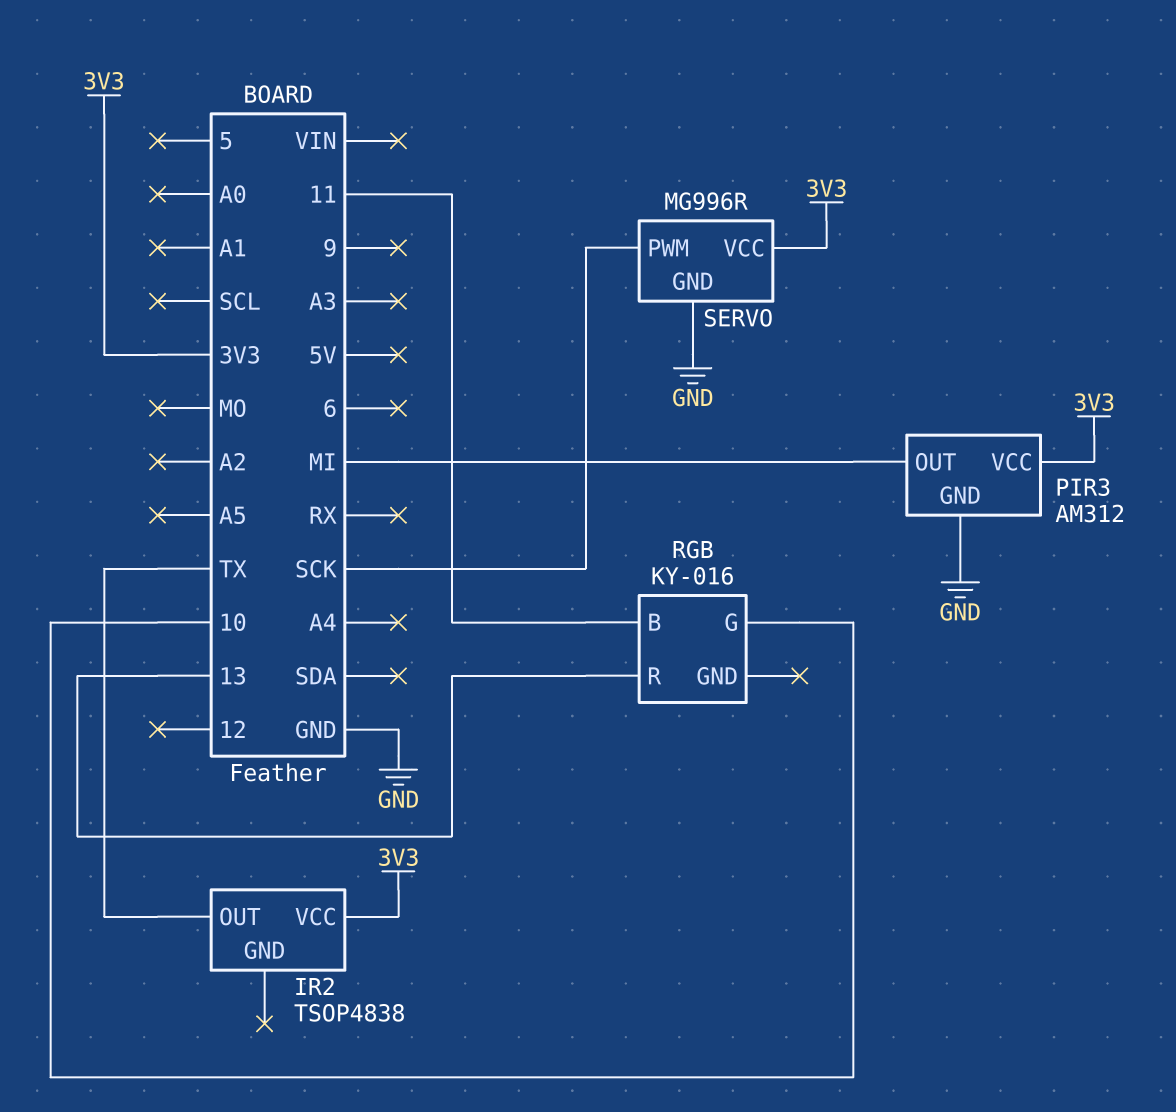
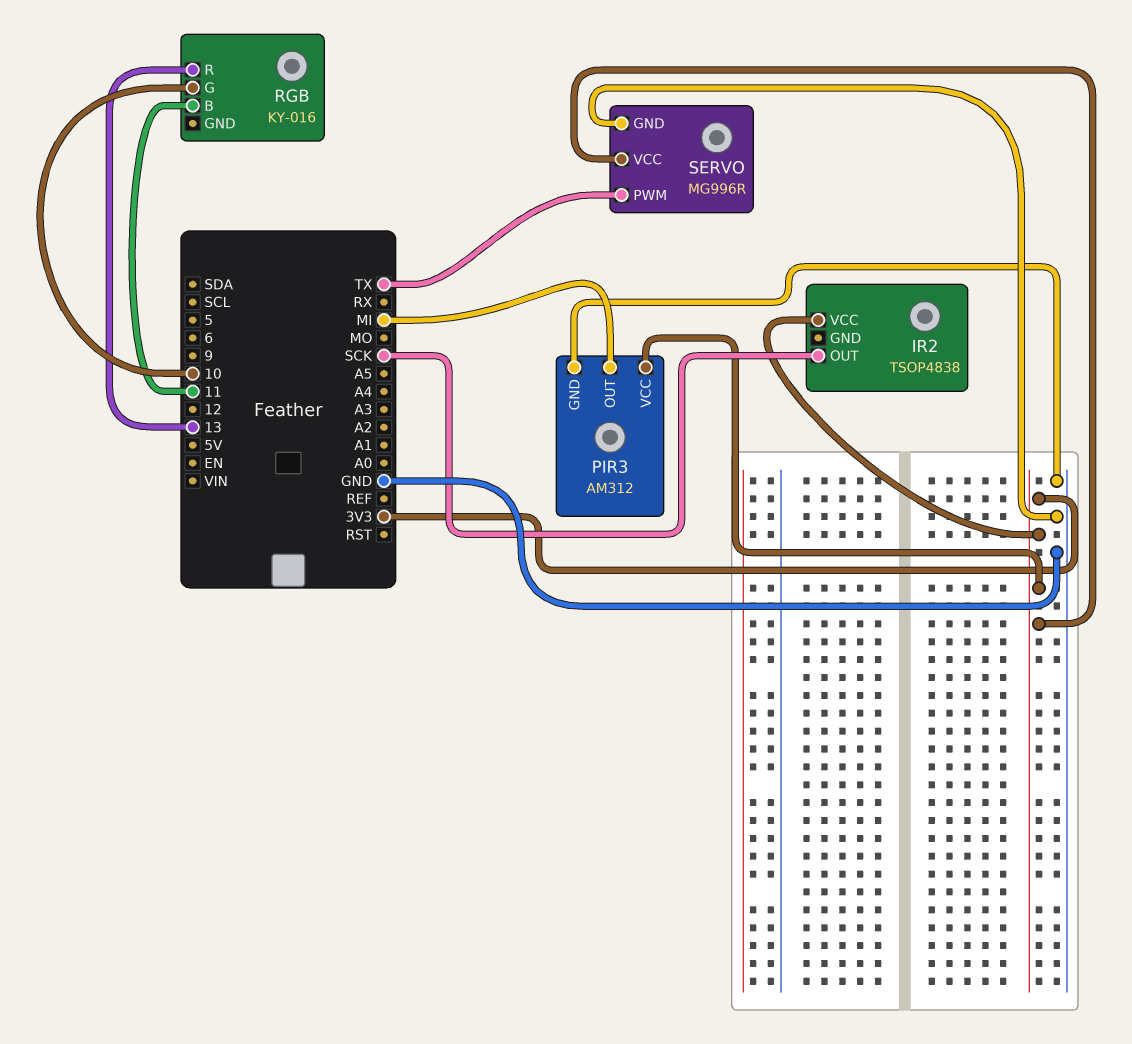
IR2 pin OUT: TX -> SCK
SERVO pin PWM: SCK -> TX

